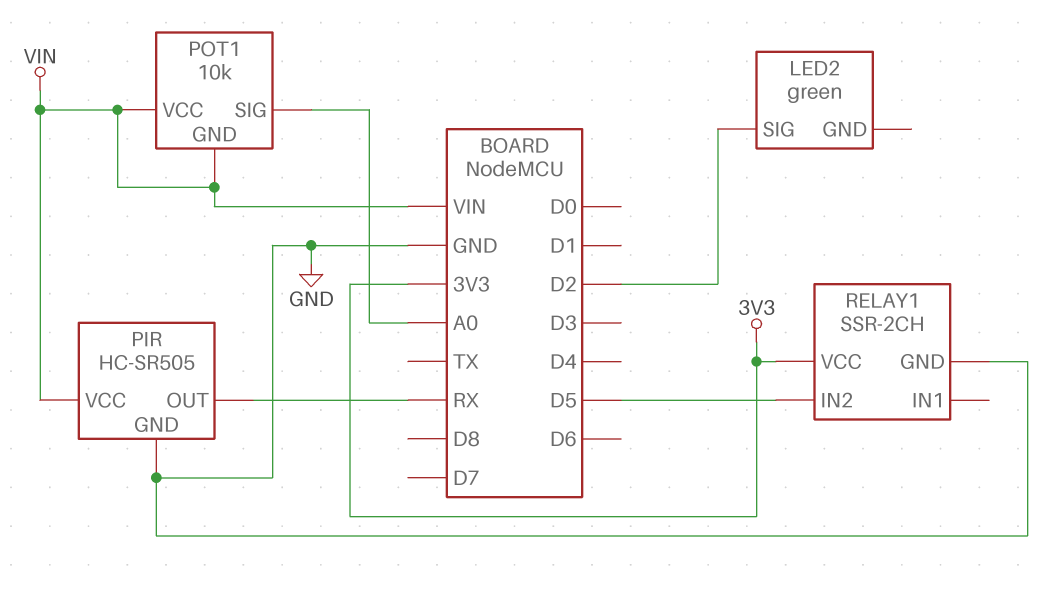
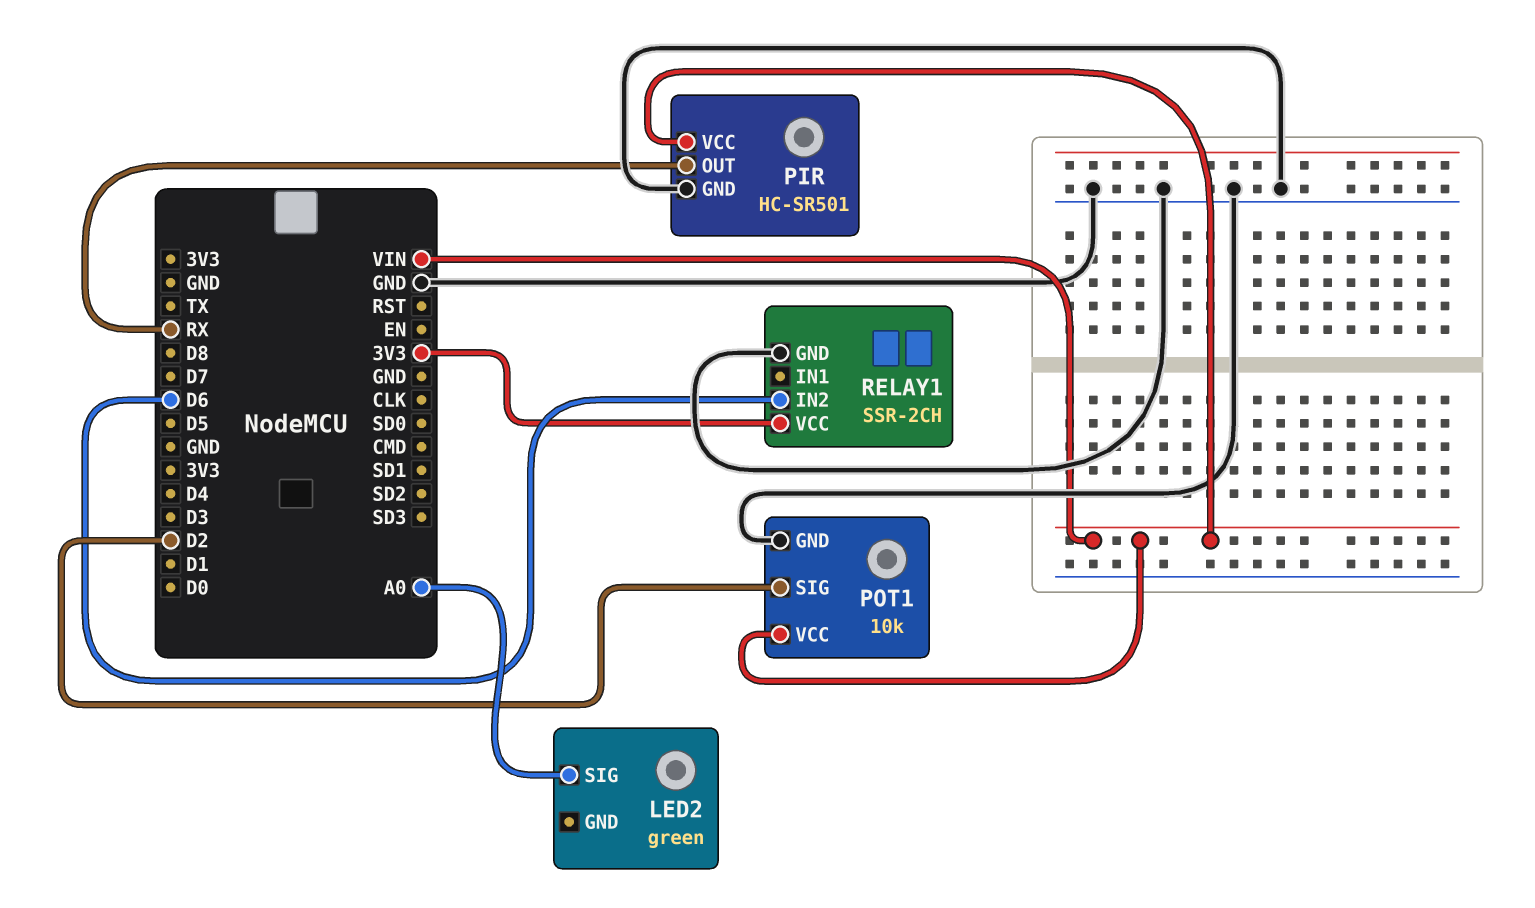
LED2 pin SIG: D2 -> A0
PIR: HC-SR505 -> HC-SR501
POT1 pin GND: VIN -> GND
POT1 pin SIG: A0 -> D2
RELAY1 pin IN2: D5 -> D6

